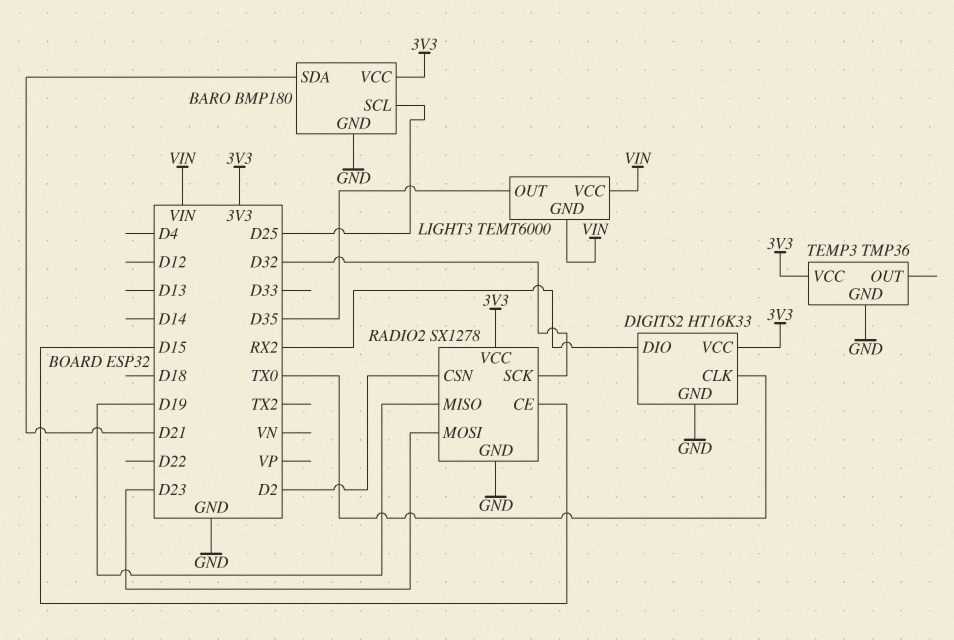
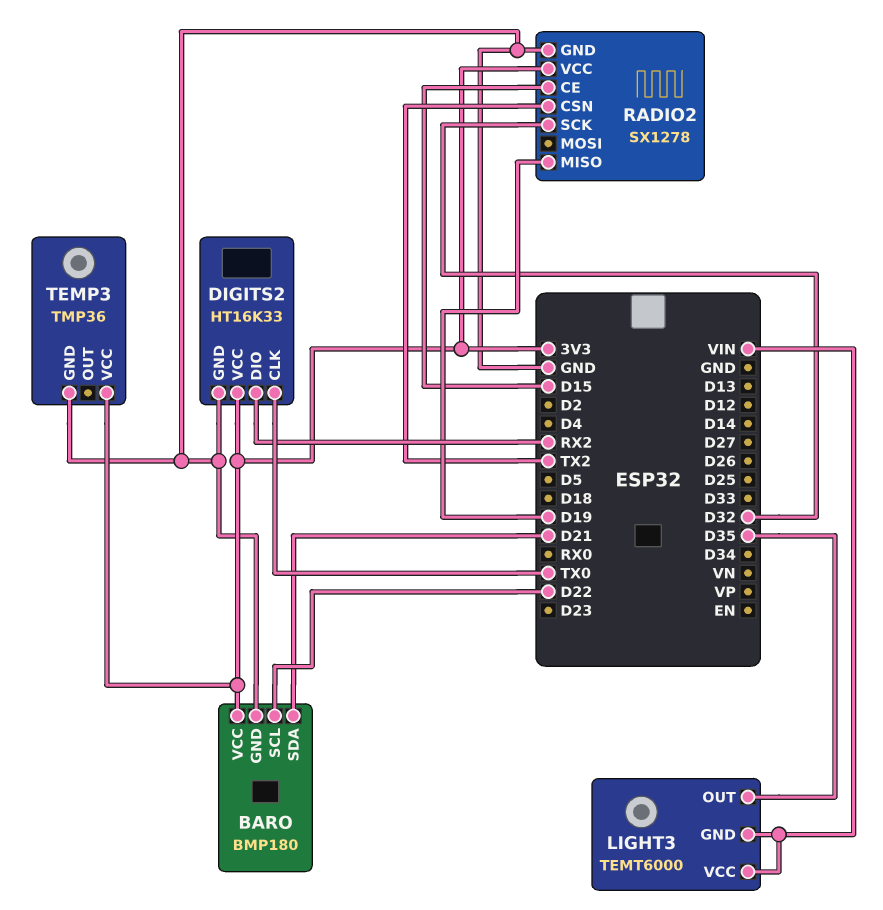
BARO pin SCL: D25 -> D22
RADIO2 pin CSN: D2 -> TX2
RADIO2 pin MOSI: D23 -> none

